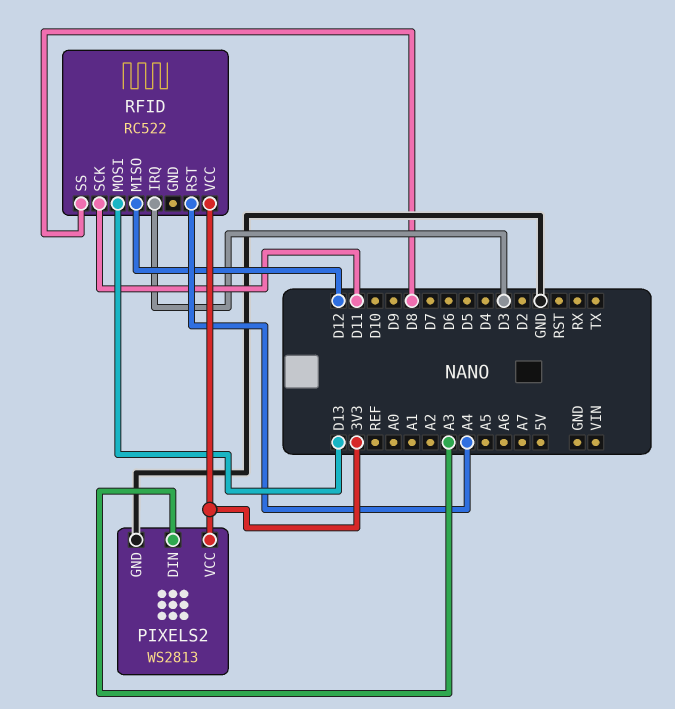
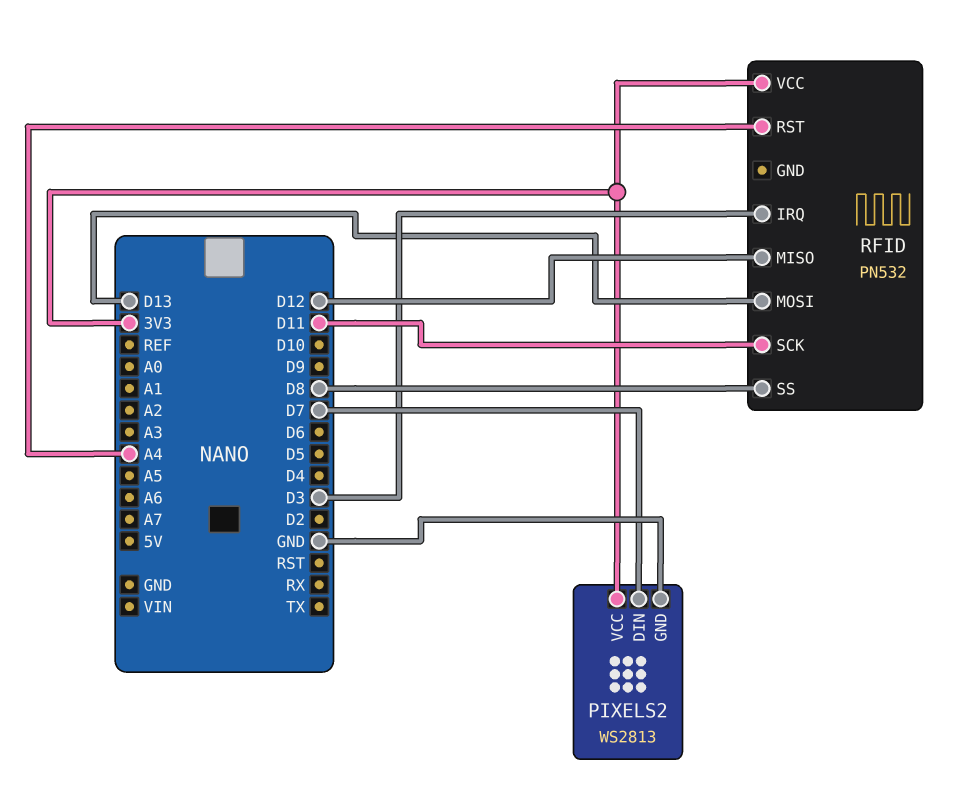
PIXELS2 pin DIN: A3 -> D7
RFID: RC522 -> PN532

